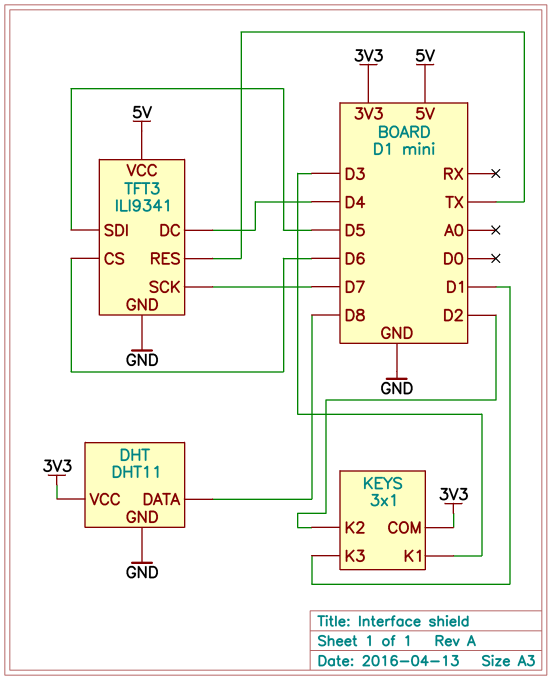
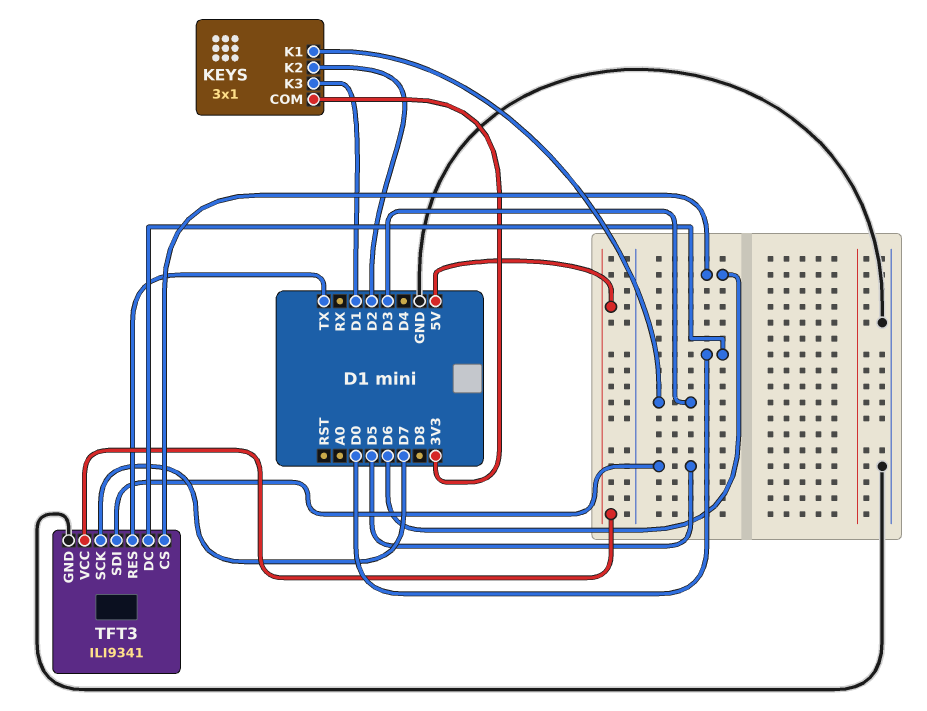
DHT: DHT11 -> none
DHT pin DATA: D8 -> none
DHT pin GND: GND -> none
DHT pin VCC: 3V3 -> none
TFT3 pin DC: D4 -> D0

